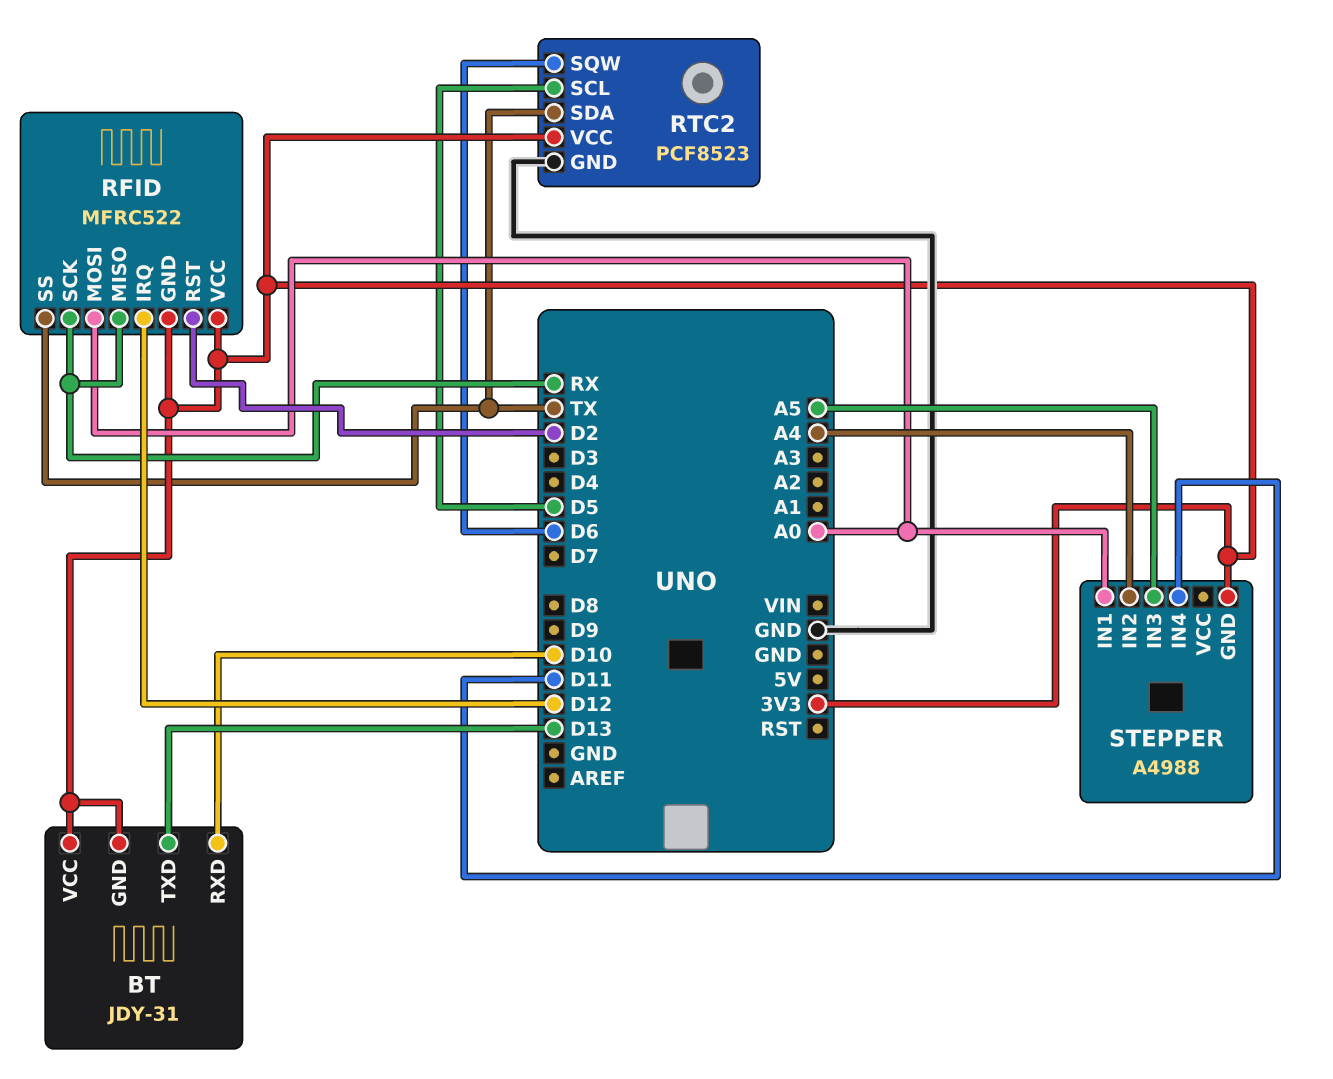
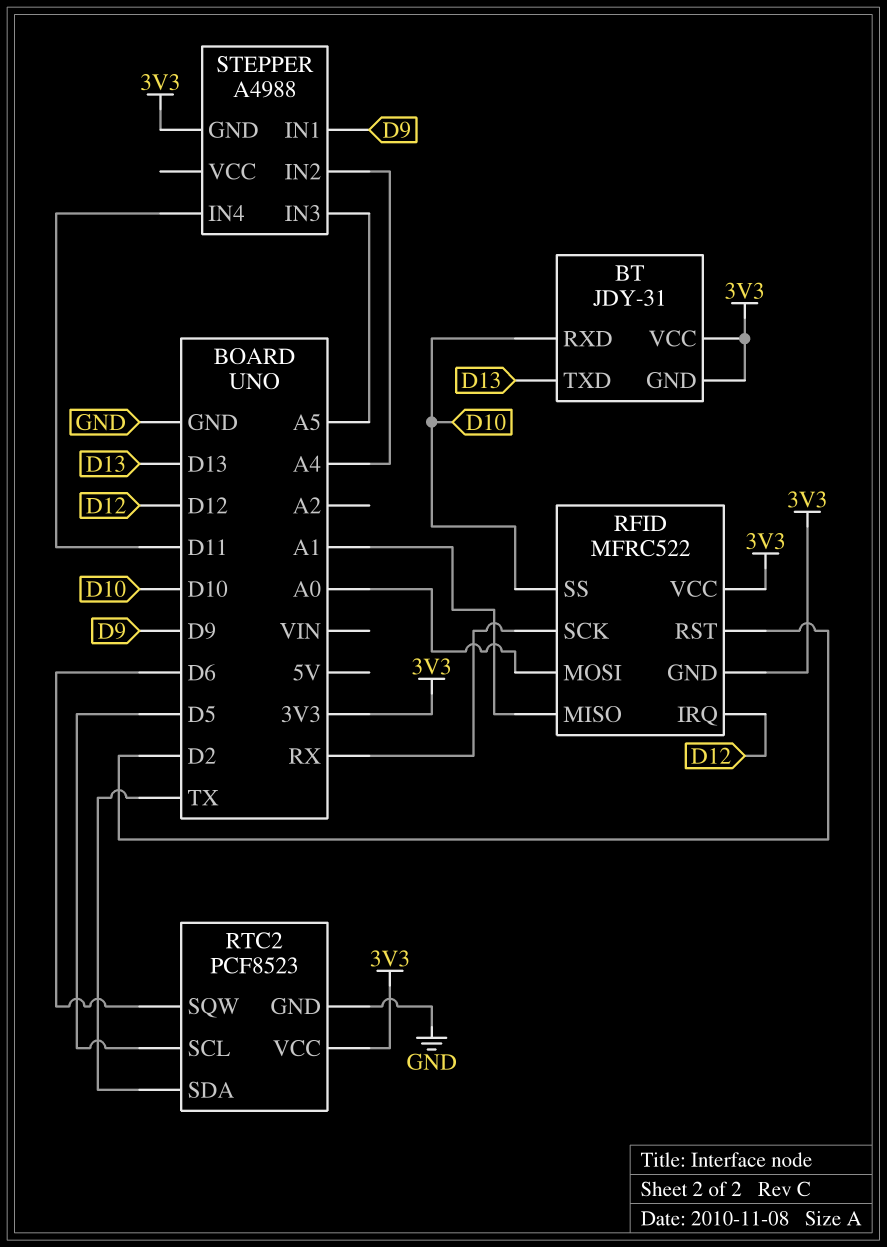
RFID pin MISO: RX -> A1
RFID pin SS: TX -> D10
STEPPER pin IN1: A0 -> D9

